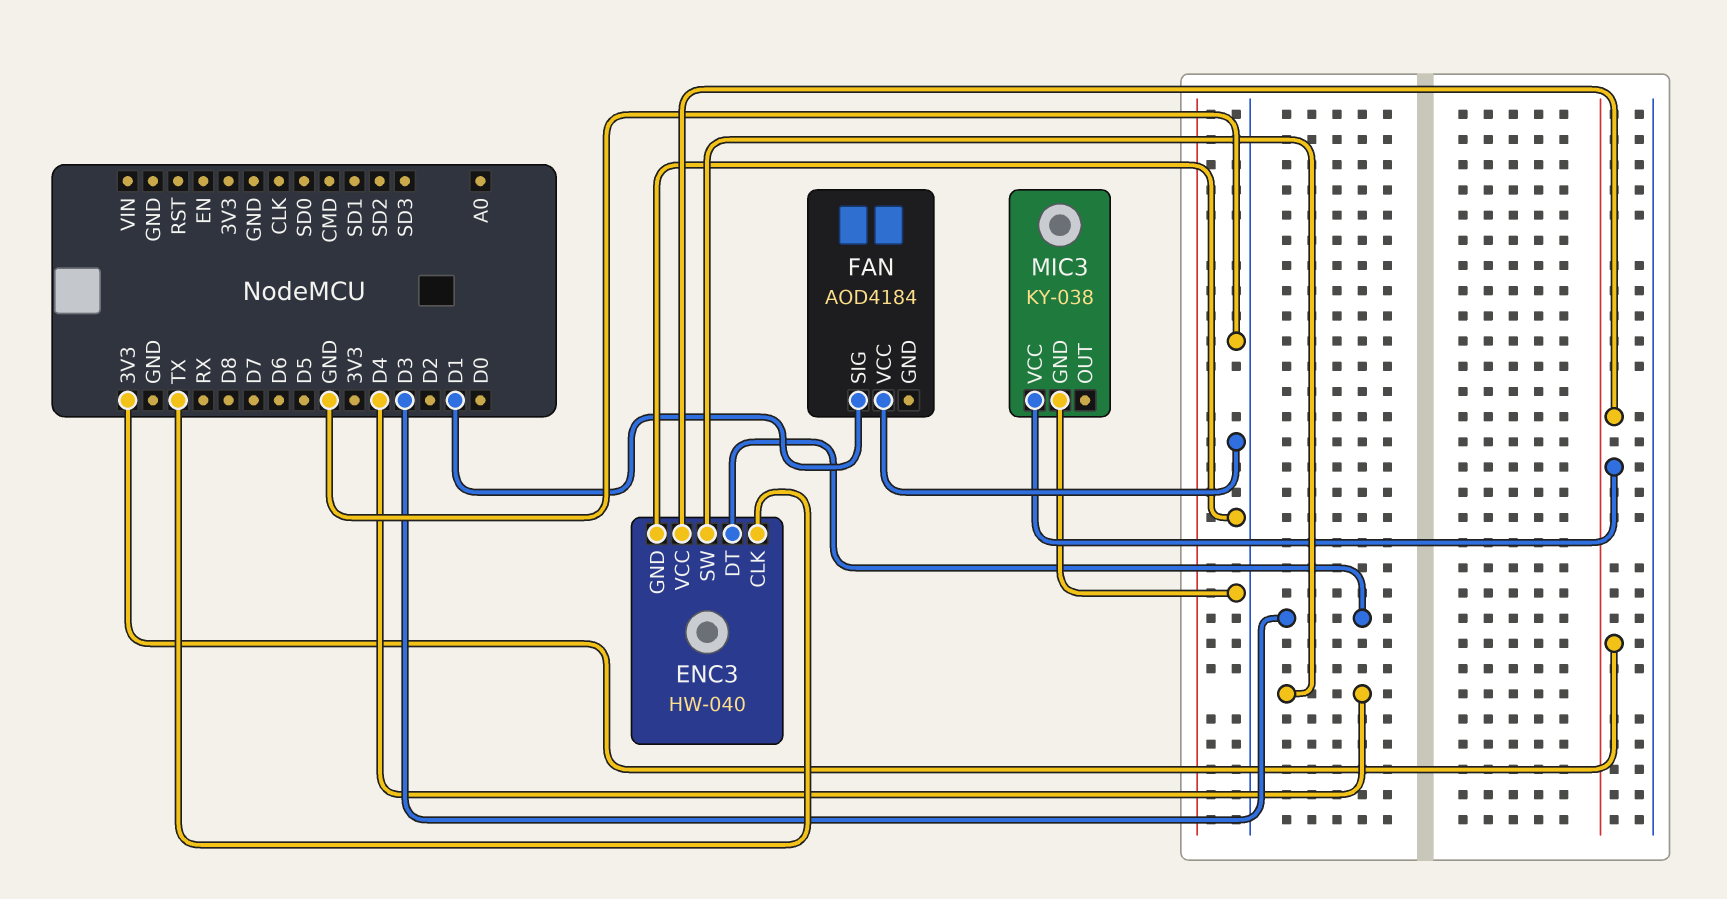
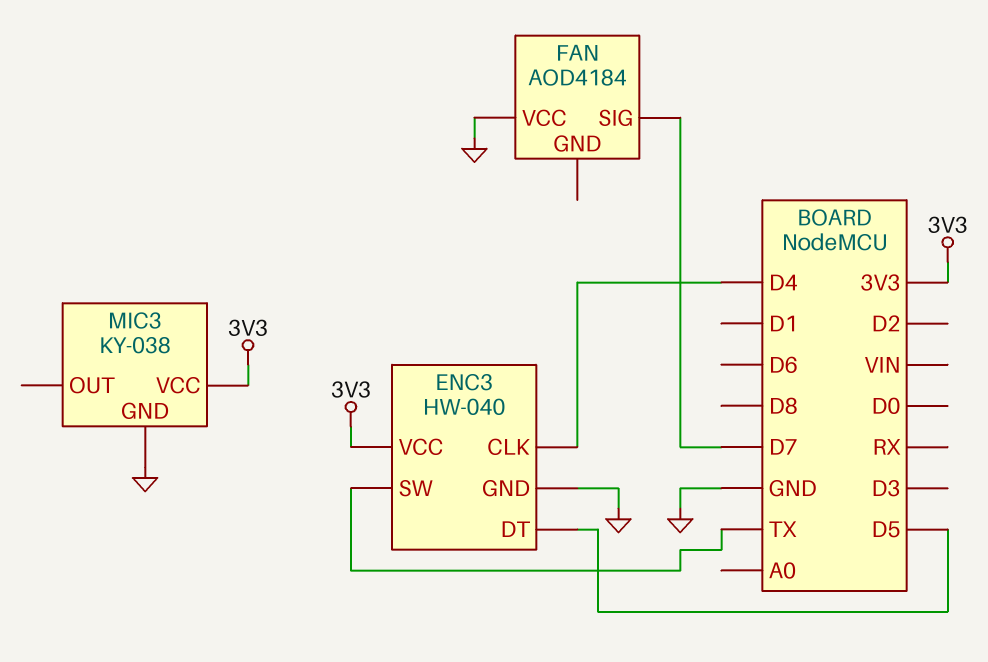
ENC3 pin CLK: TX -> D4
ENC3 pin DT: D3 -> D5
ENC3 pin SW: D4 -> TX
FAN pin SIG: D1 -> D7

